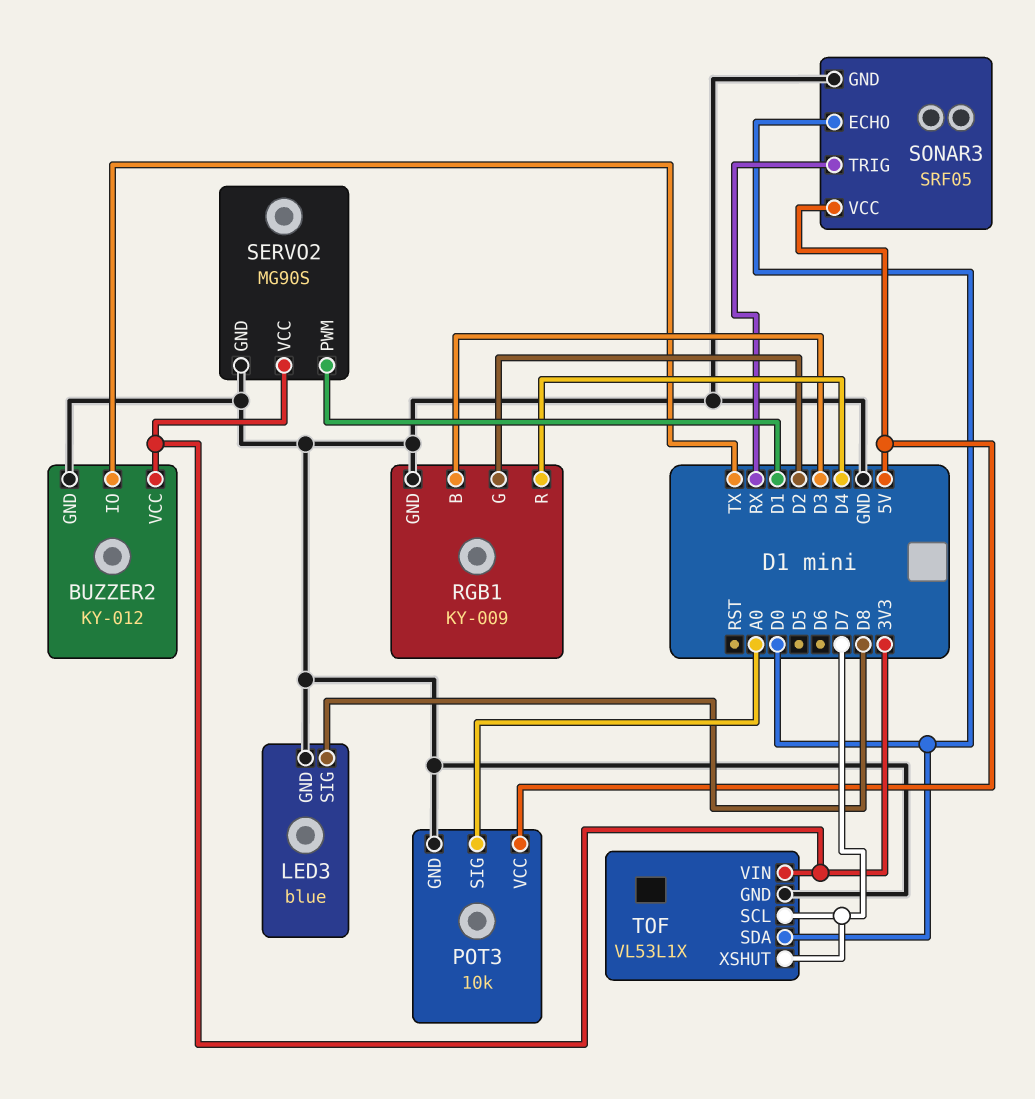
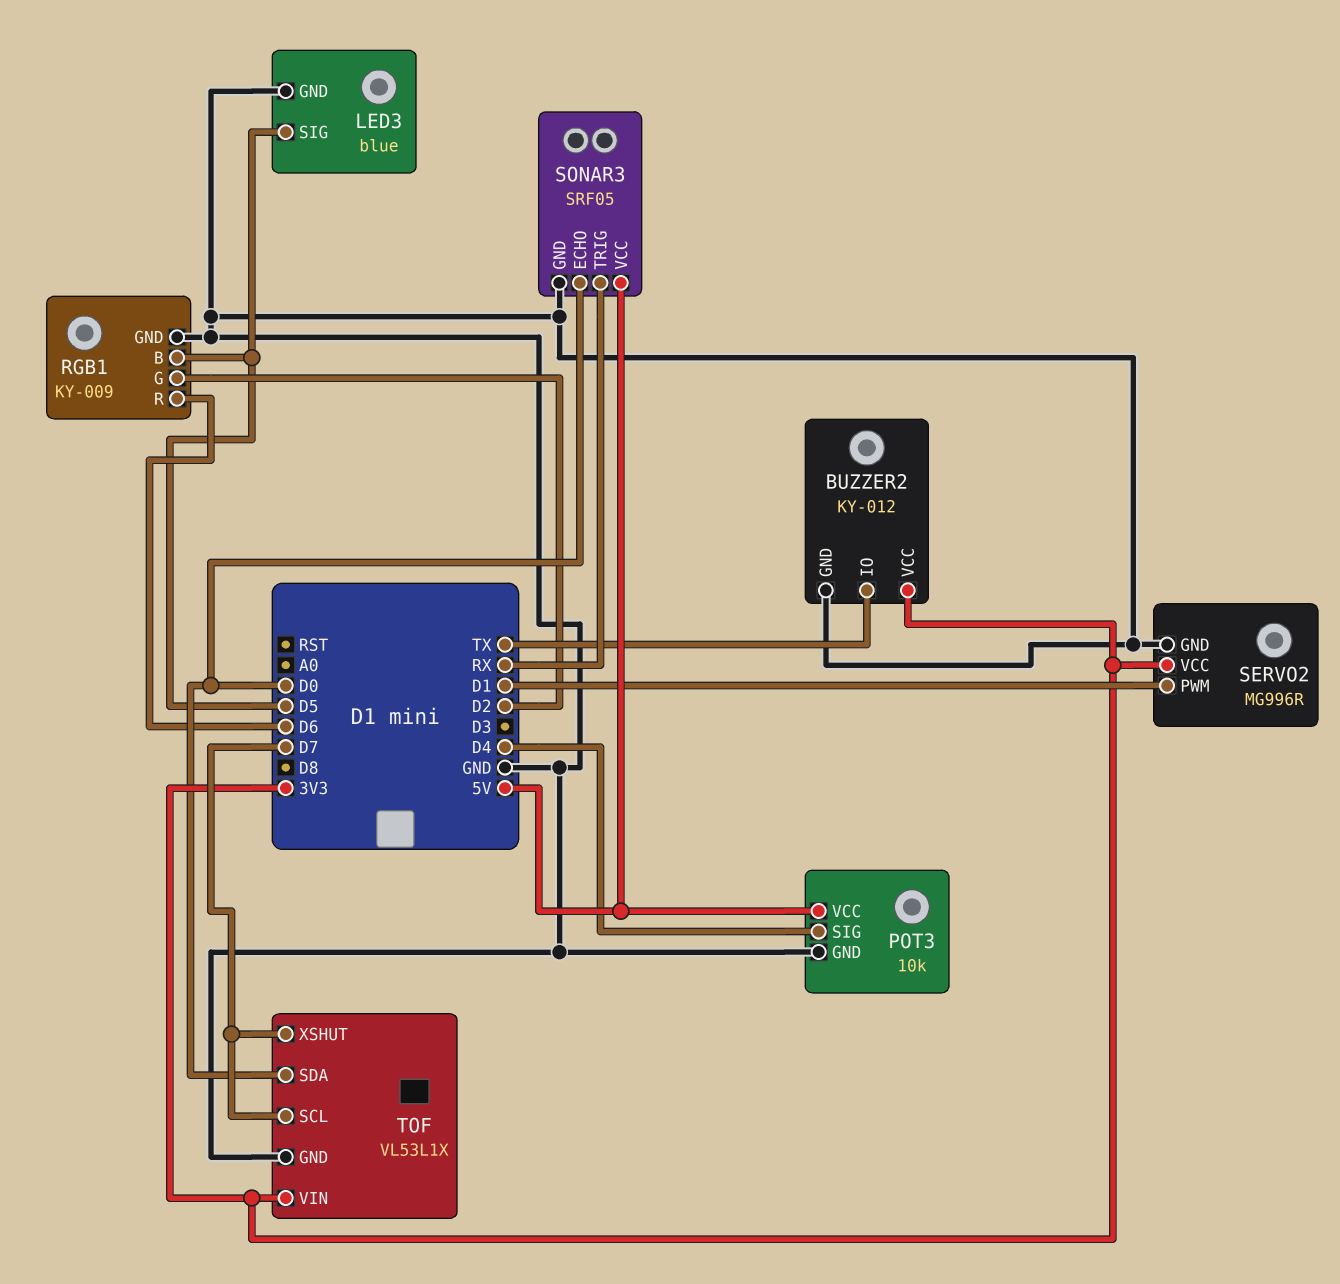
LED3 pin SIG: D8 -> D5
POT3 pin SIG: A0 -> D4
RGB1 pin B: D3 -> D5
RGB1 pin R: D4 -> D6
SERVO2: MG90S -> MG996R

